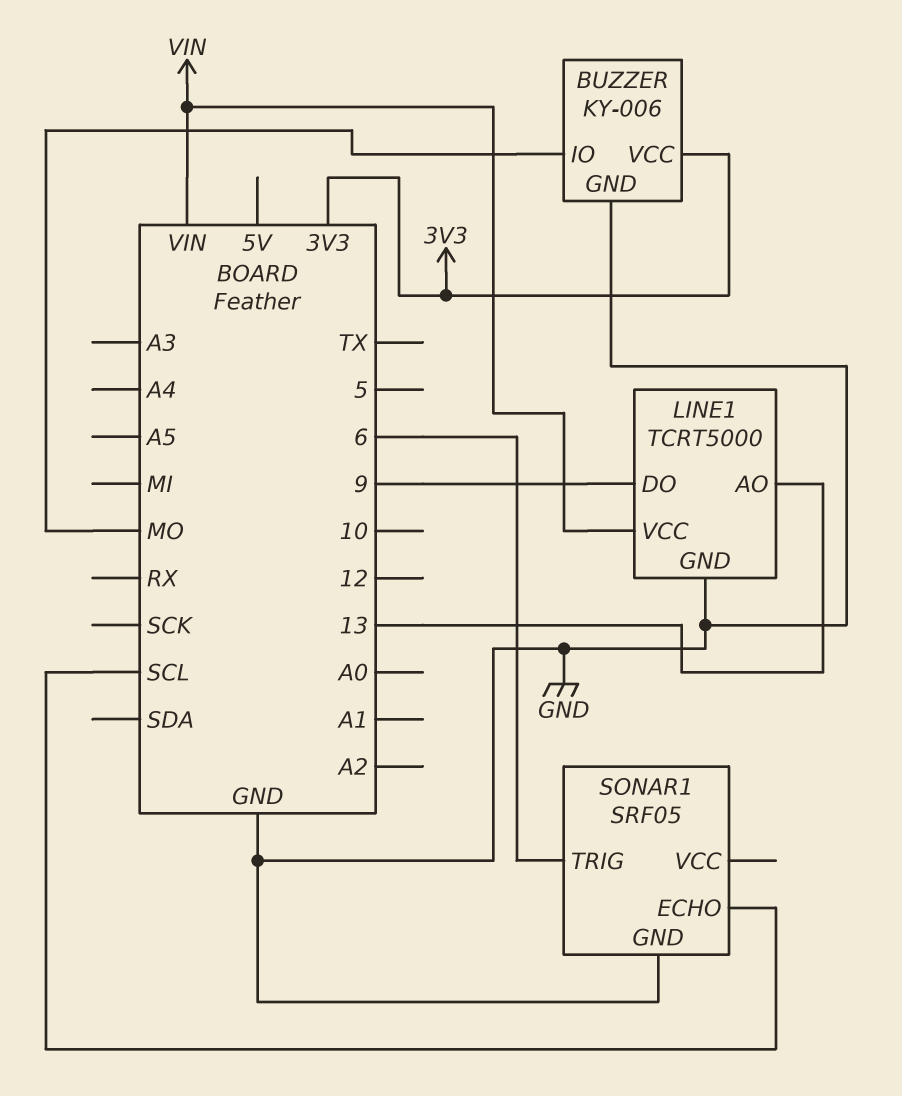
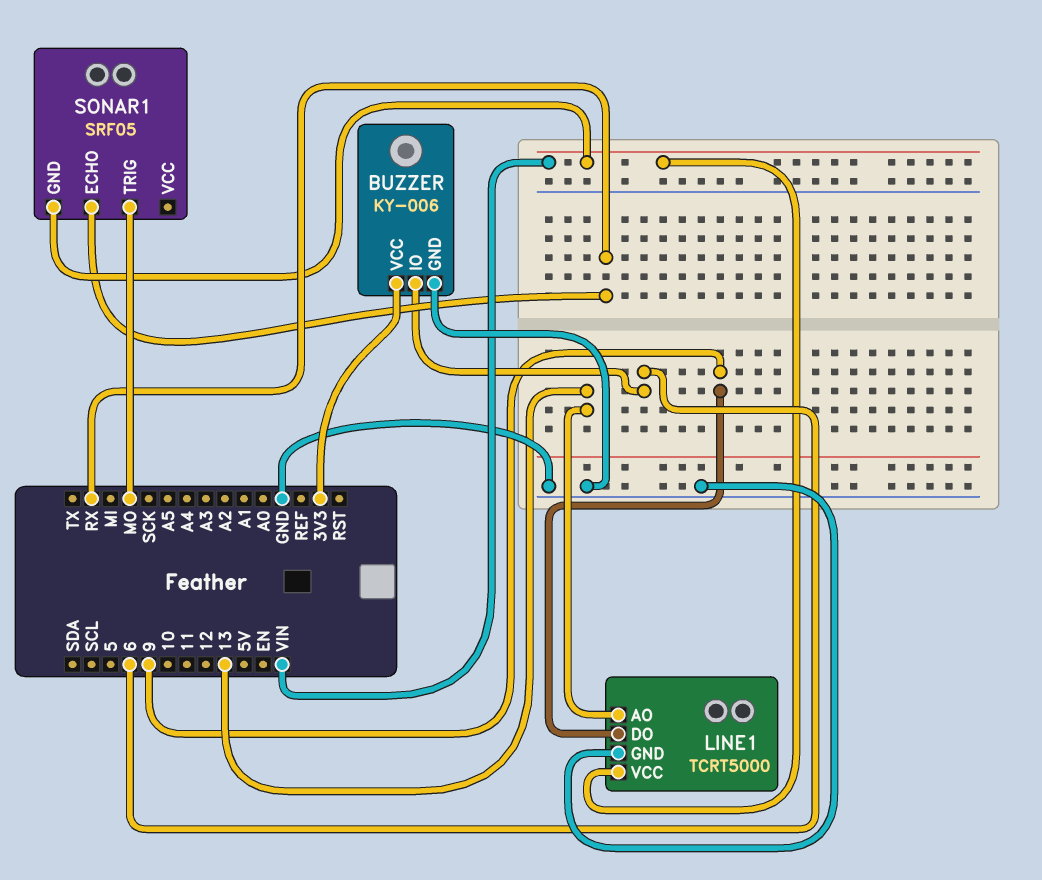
BUZZER pin IO: MO -> 6
SONAR1 pin ECHO: SCL -> RX
SONAR1 pin GND: GND -> VIN
SONAR1 pin TRIG: 6 -> MO

